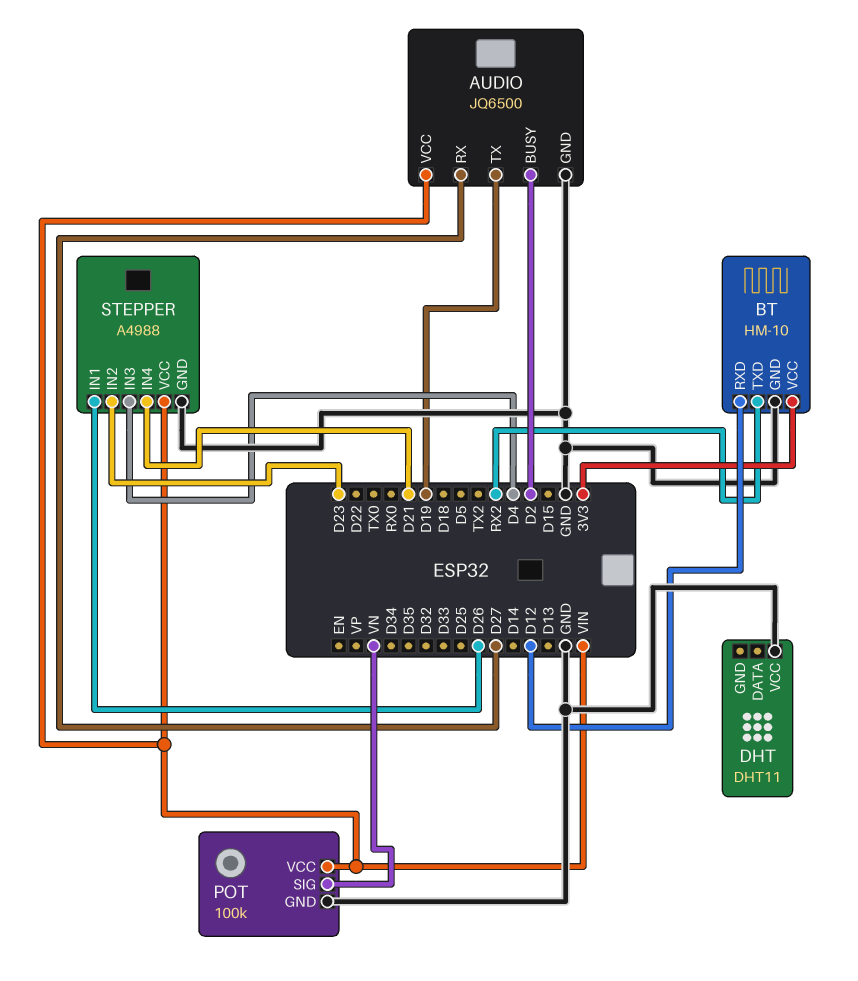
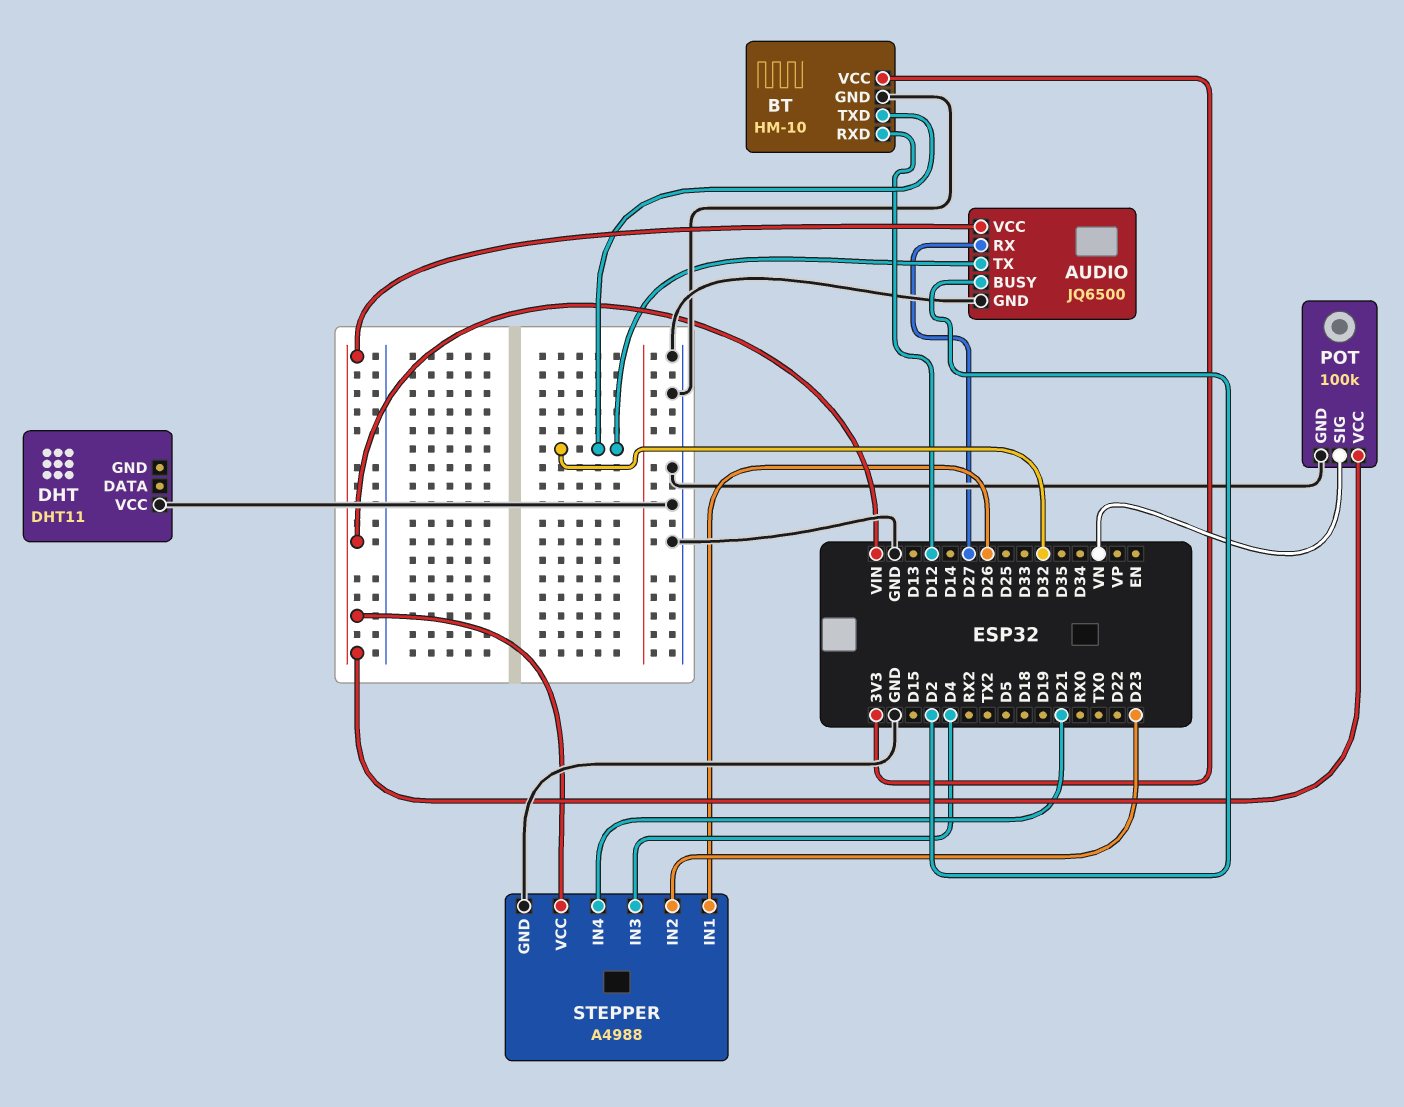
AUDIO pin TX: D19 -> D32
BT pin TXD: RX2 -> D32

